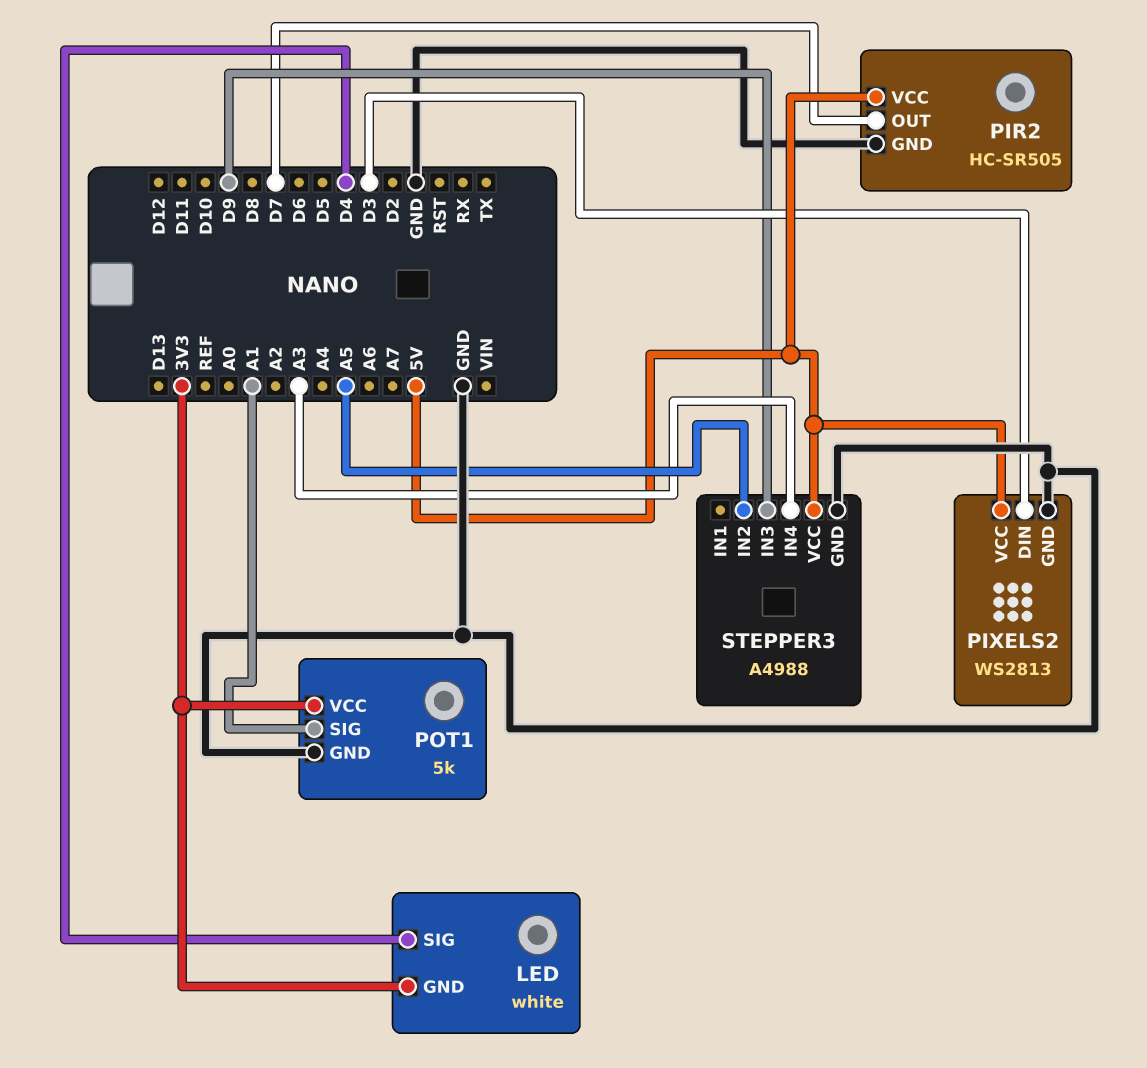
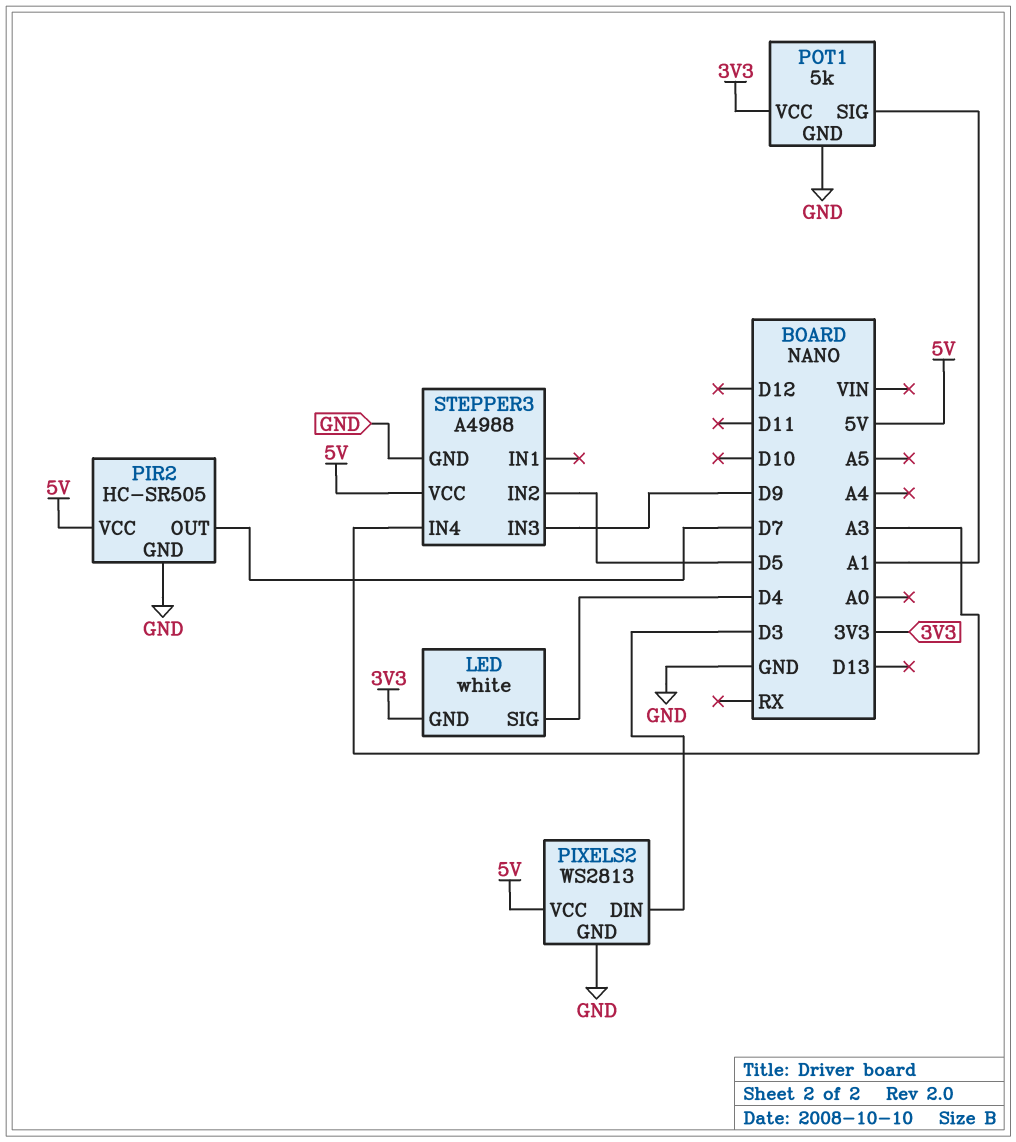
STEPPER3 pin IN2: A5 -> D5

